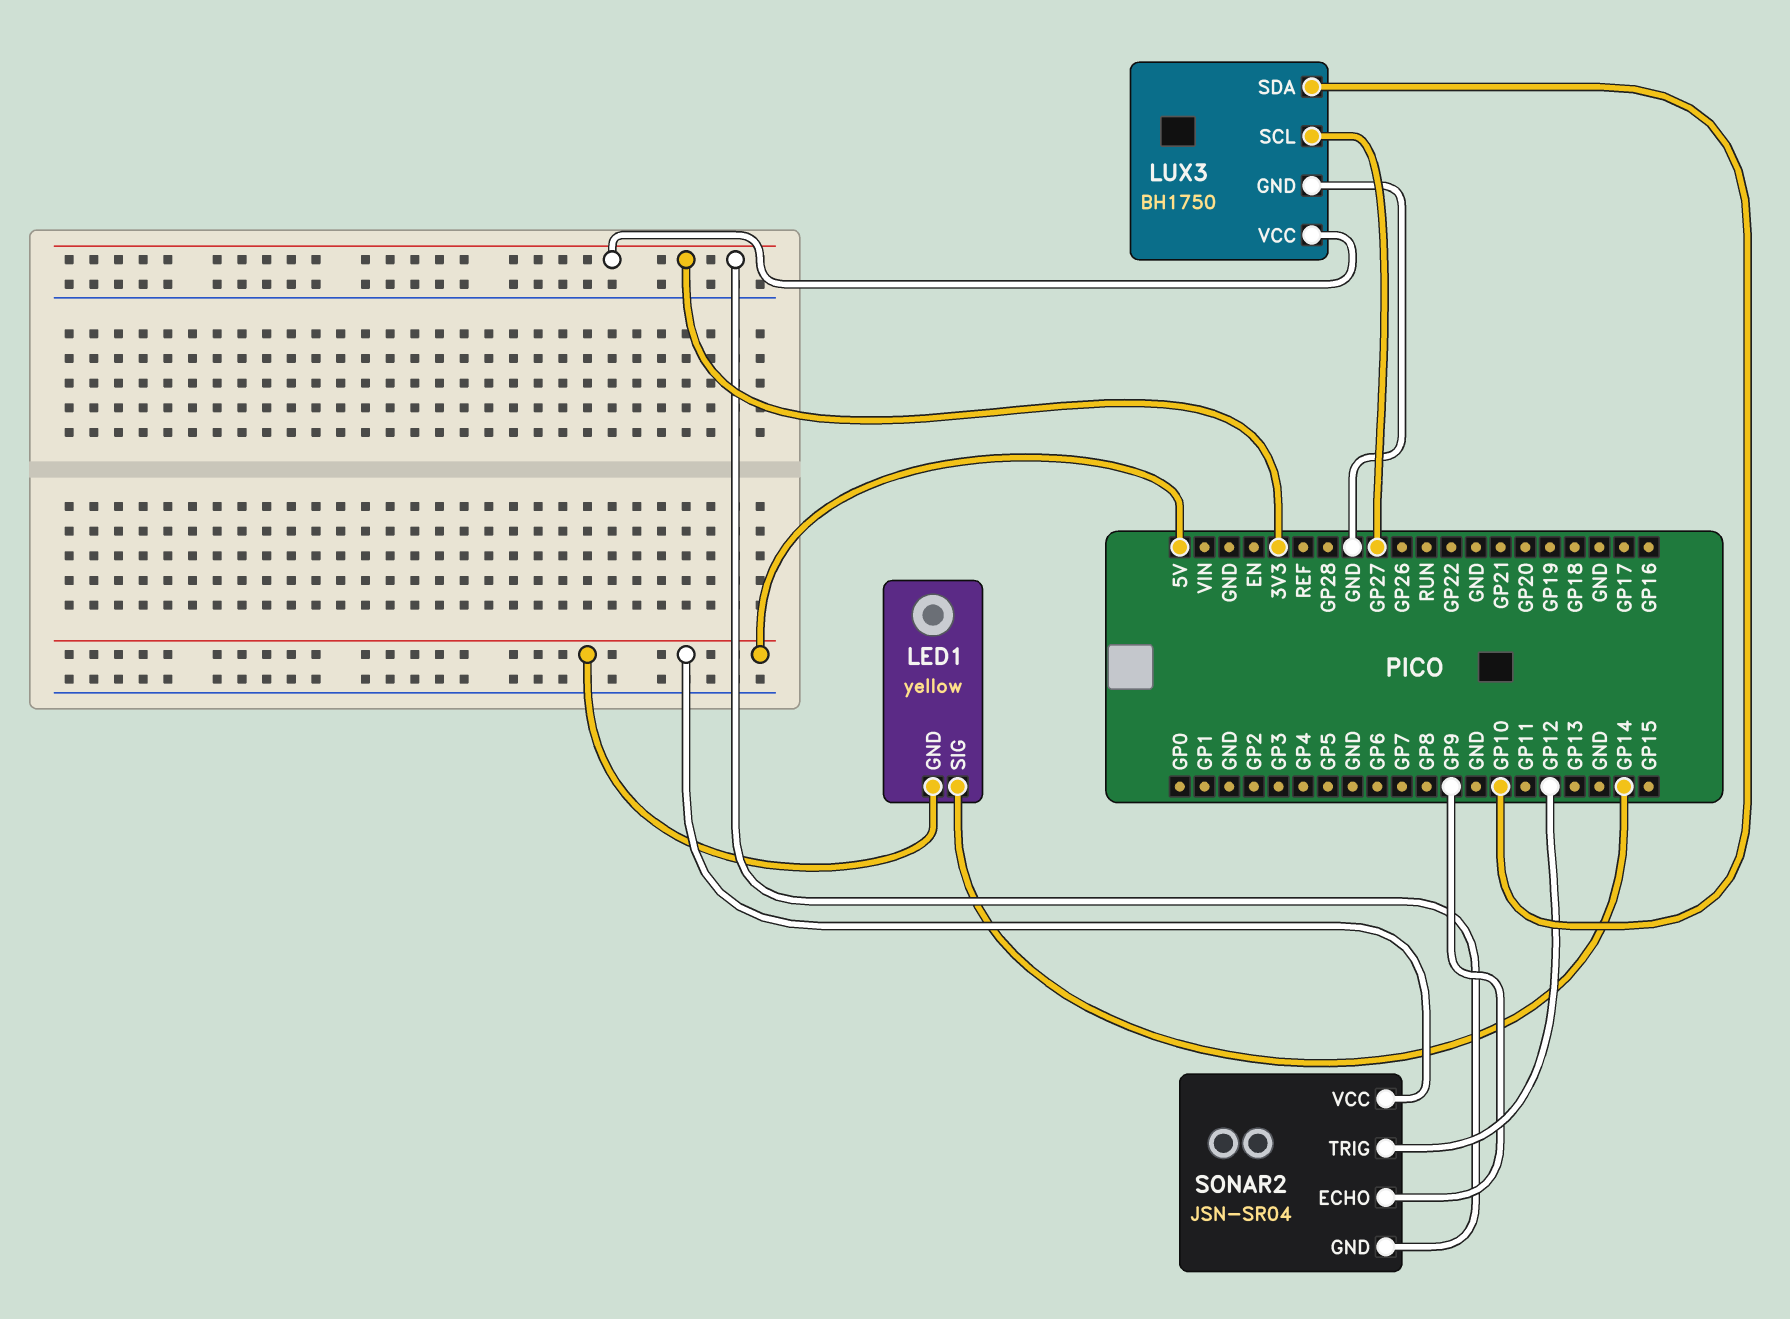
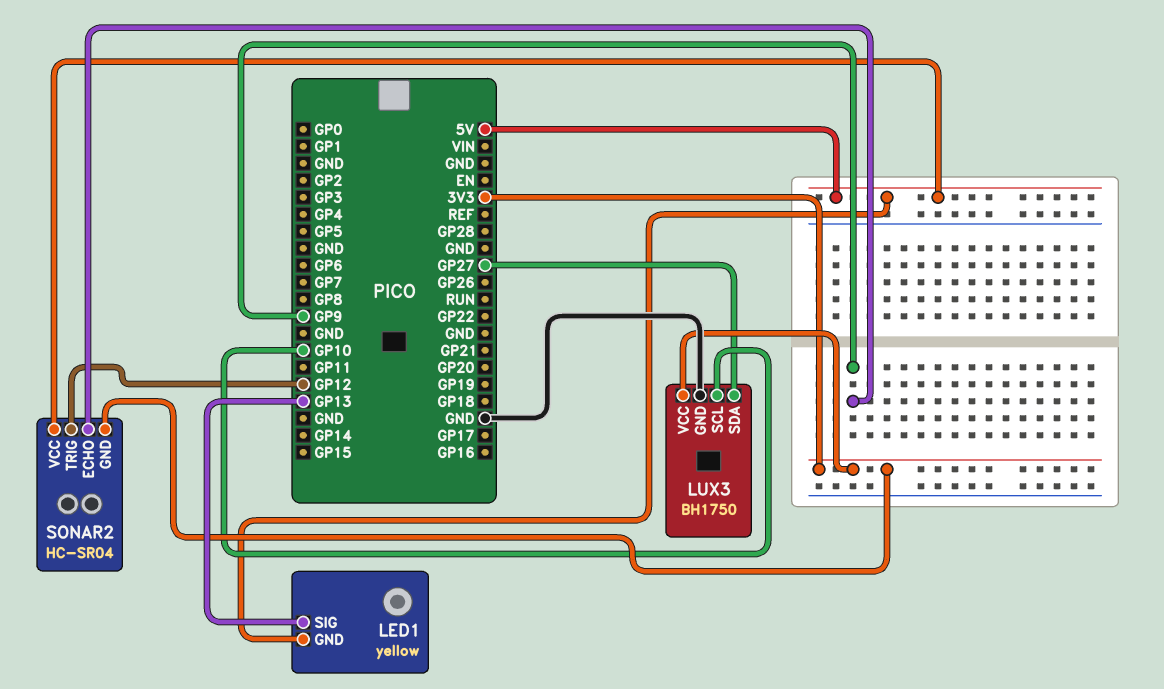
LED1 pin SIG: GP14 -> GP13
LUX3 pin SCL: GP27 -> GP10
LUX3 pin SDA: GP10 -> GP27
SONAR2: JSN-SR04 -> HC-SR04

